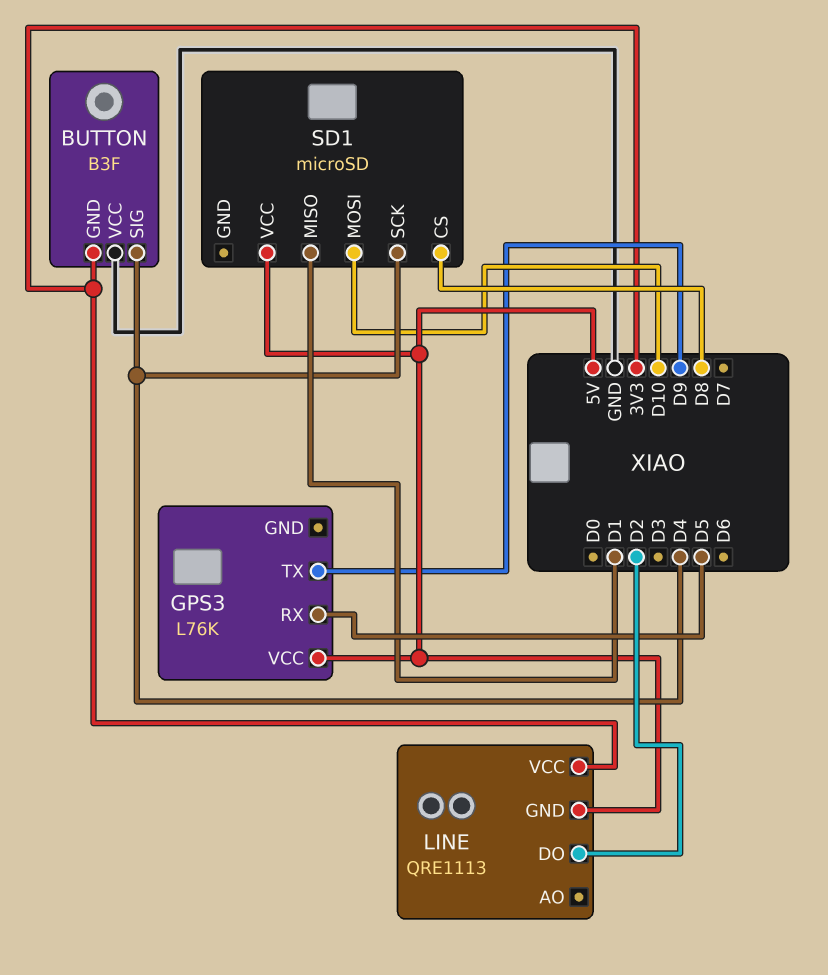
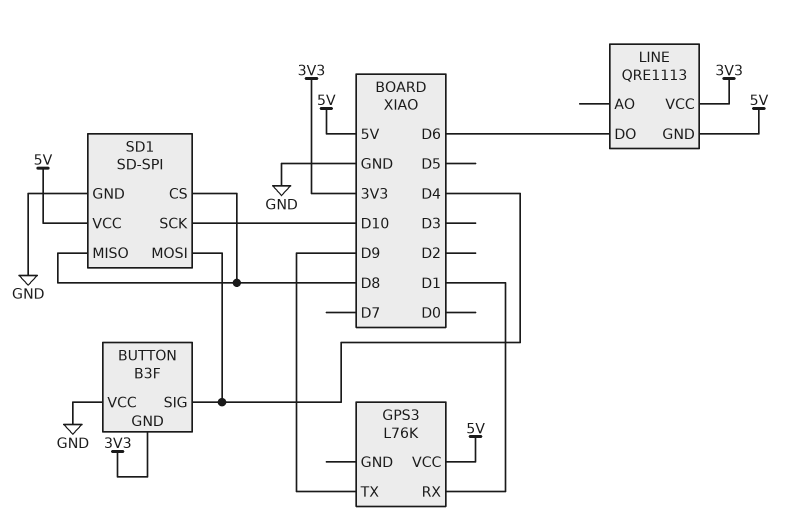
GPS3 pin RX: D5 -> D1
LINE pin DO: D2 -> D6
SD1: microSD -> SD-SPI
SD1 pin GND: none -> GND
SD1 pin MISO: D1 -> D8
SD1 pin MOSI: D10 -> D4
SD1 pin SCK: D4 -> D10

